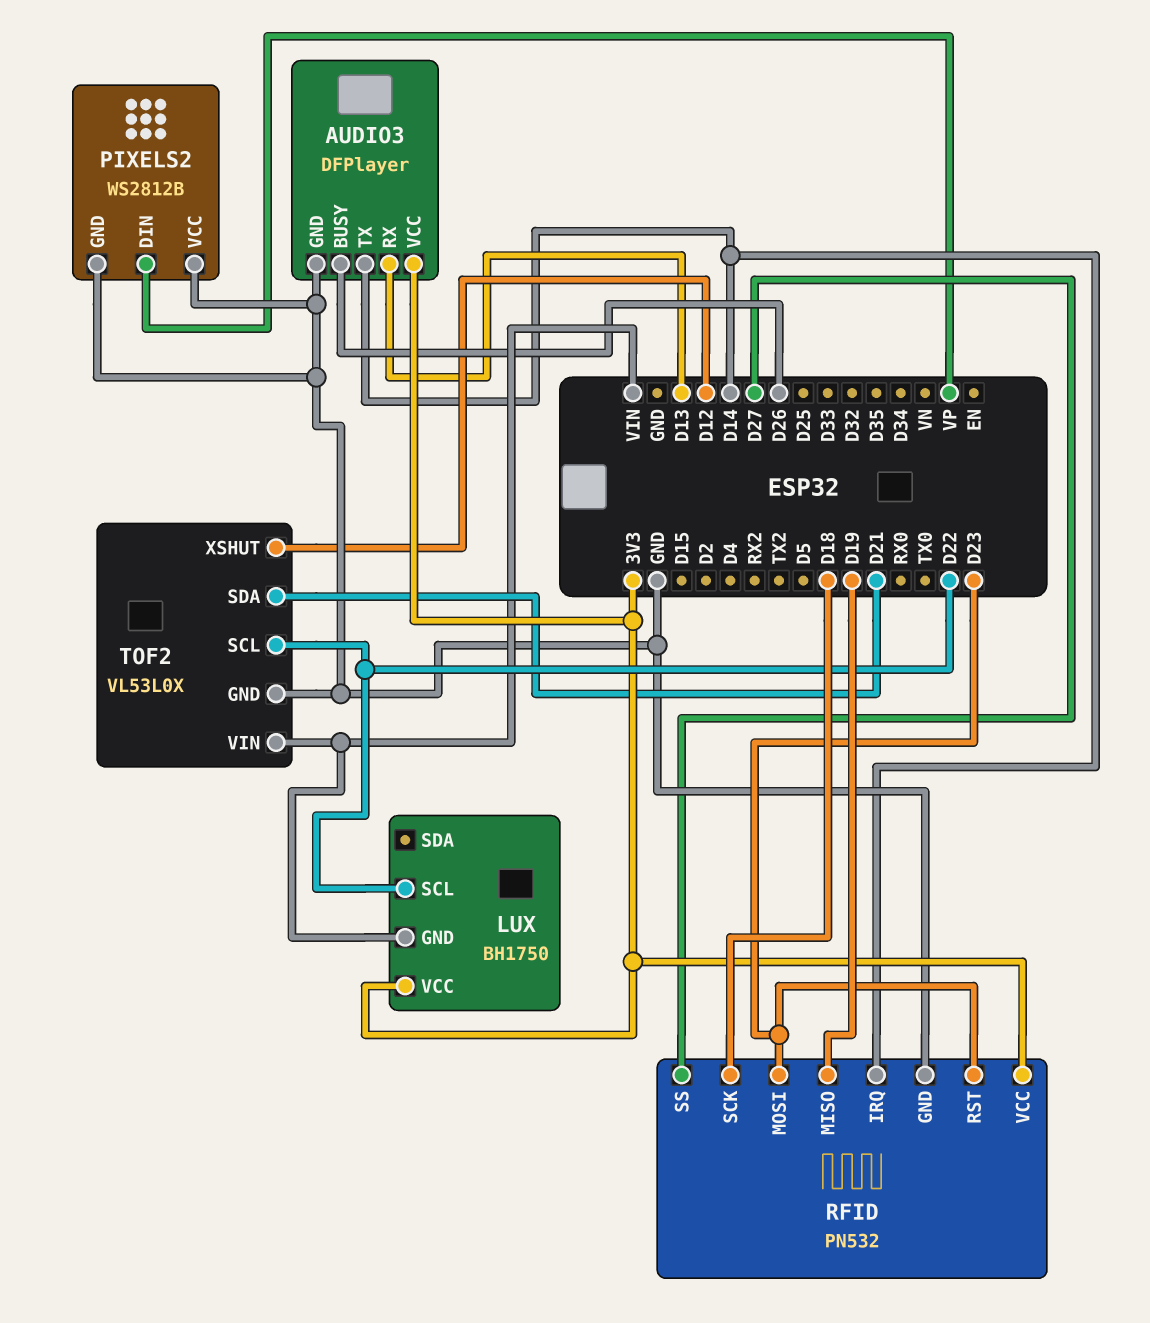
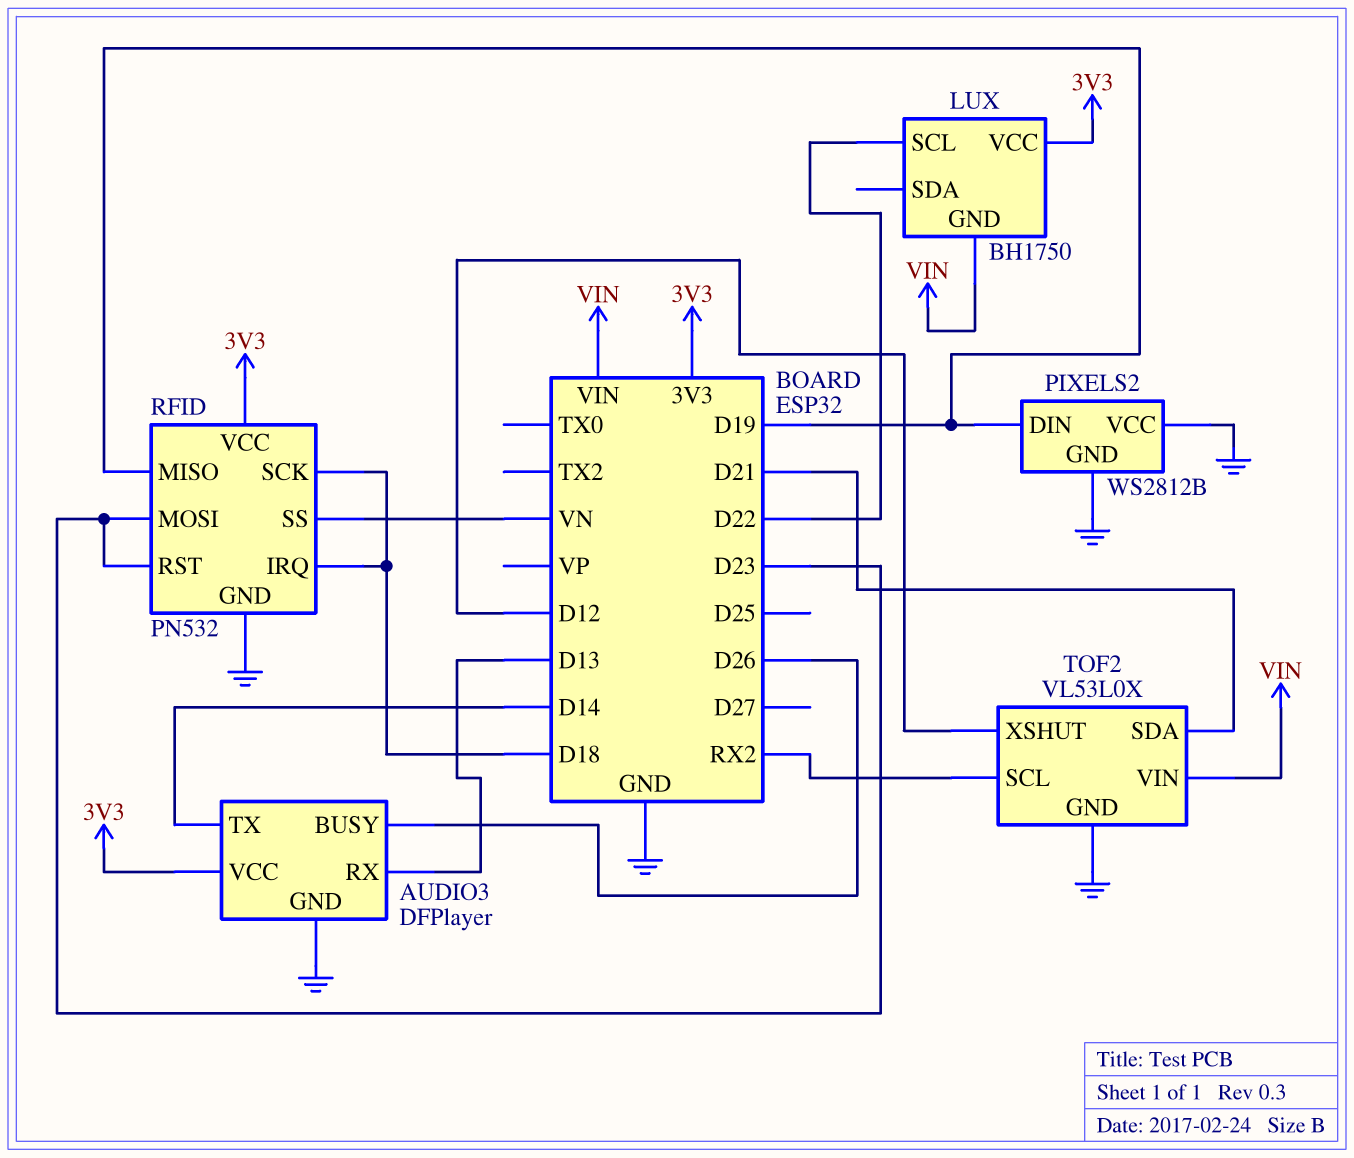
PIXELS2 pin DIN: VP -> D19
RFID pin IRQ: D14 -> D18
RFID pin SS: D27 -> VN
TOF2 pin SCL: D22 -> RX2

